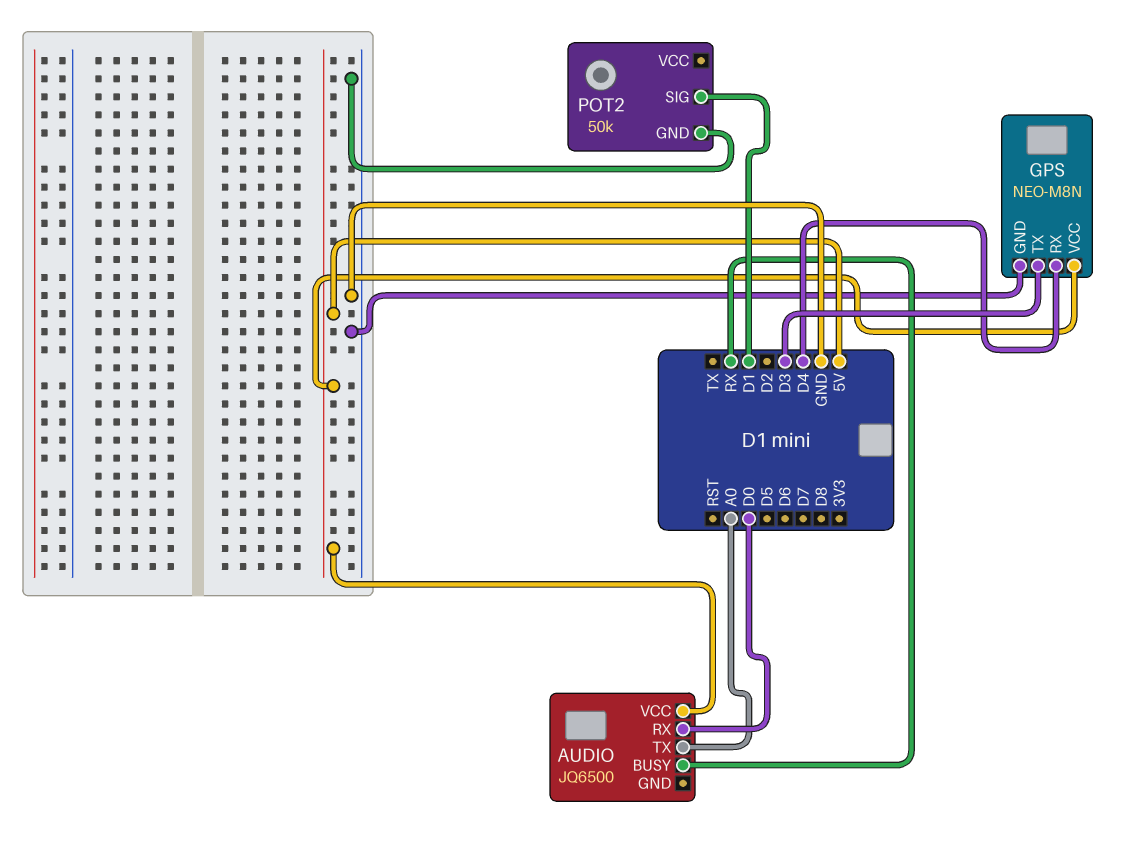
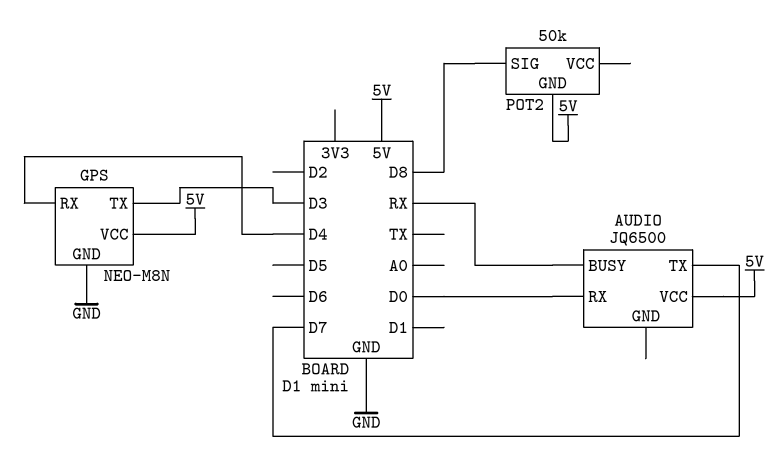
AUDIO pin TX: A0 -> D7
POT2 pin GND: GND -> 5V
POT2 pin SIG: D1 -> D8

